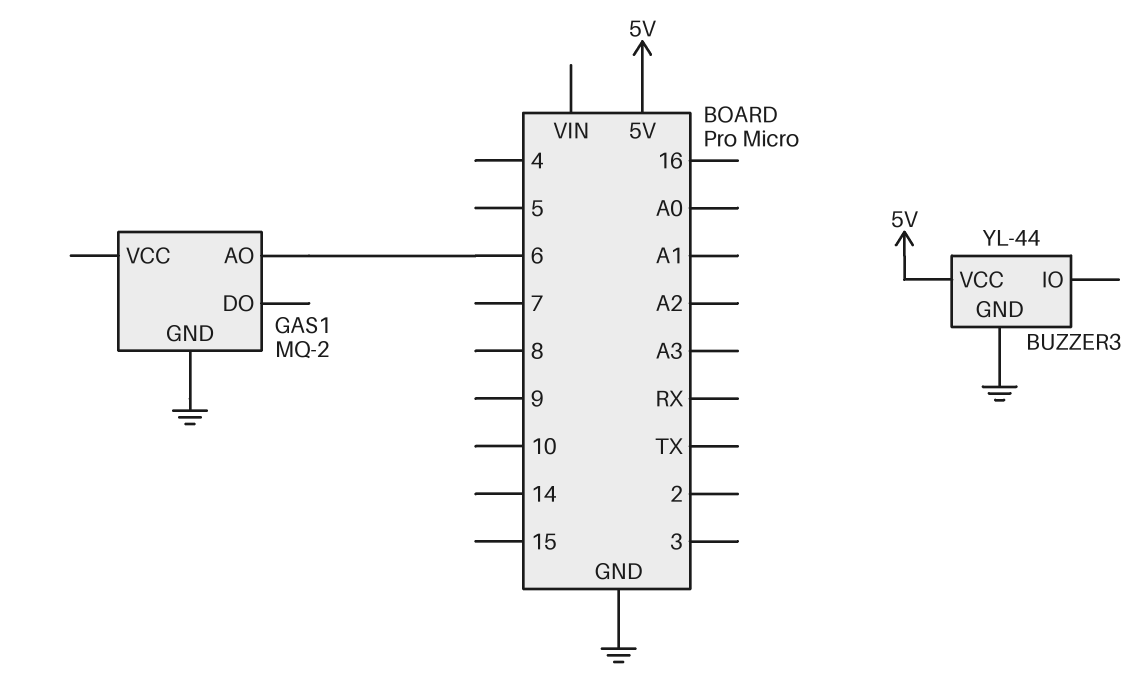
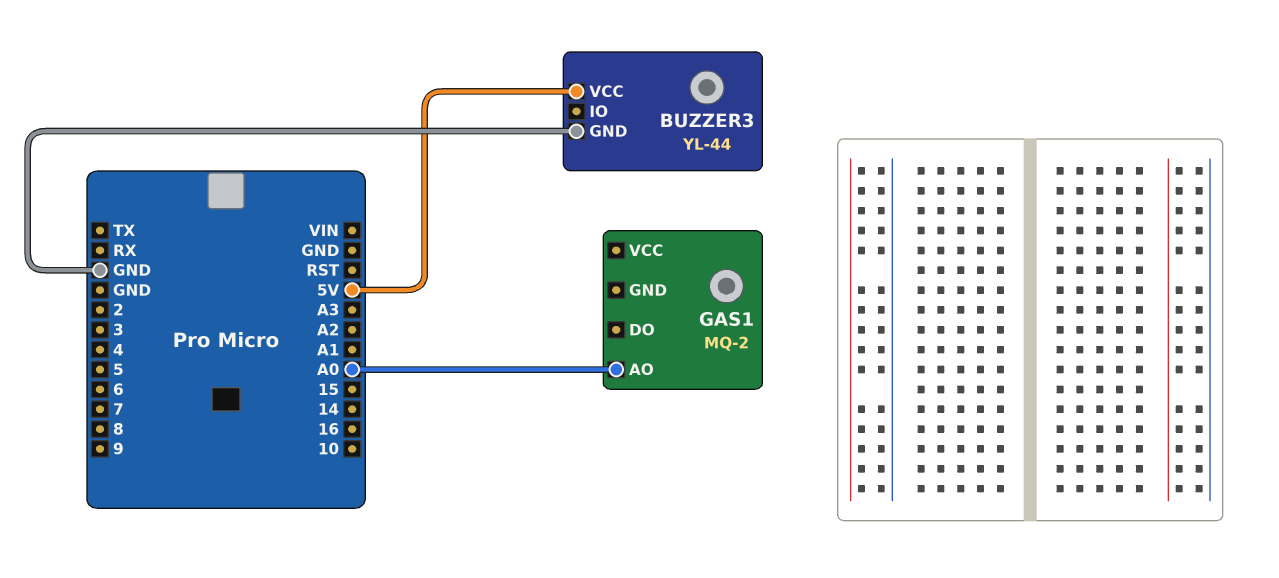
GAS1 pin AO: 6 -> A0
GAS1 pin GND: GND -> none

